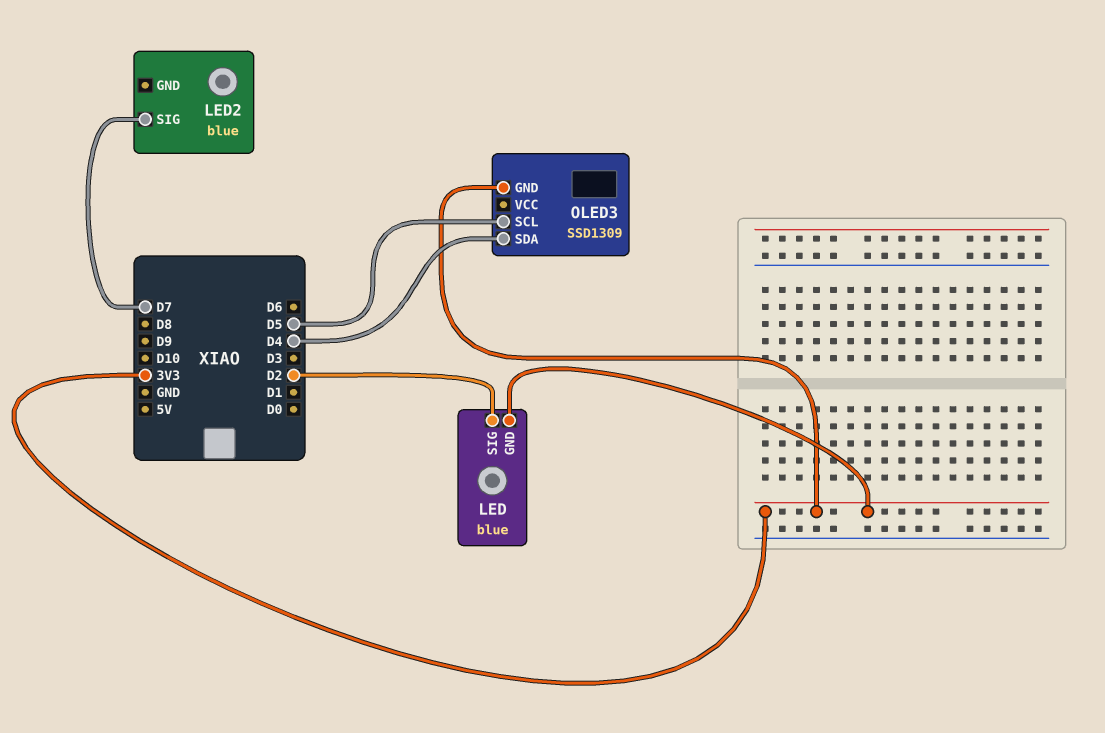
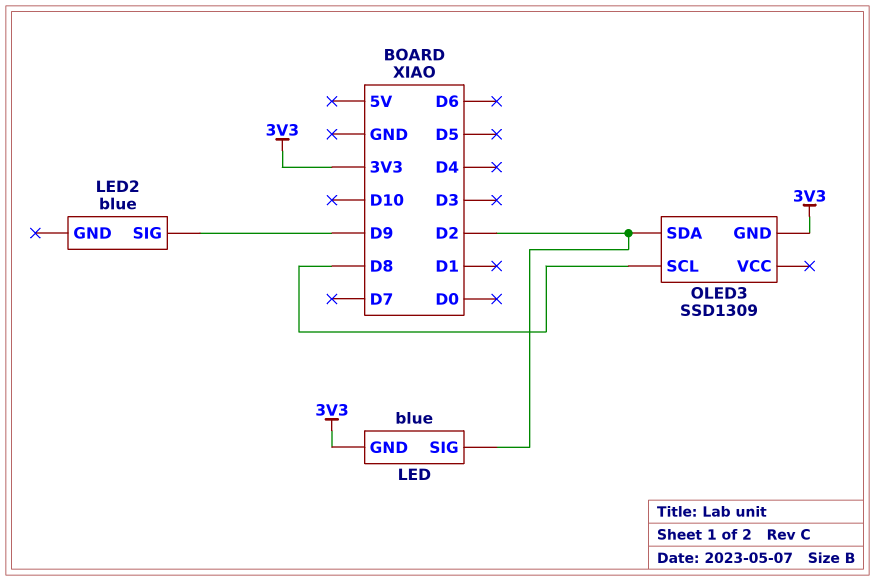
LED2 pin SIG: D7 -> D9
OLED3 pin SCL: D5 -> D8
OLED3 pin SDA: D4 -> D2

